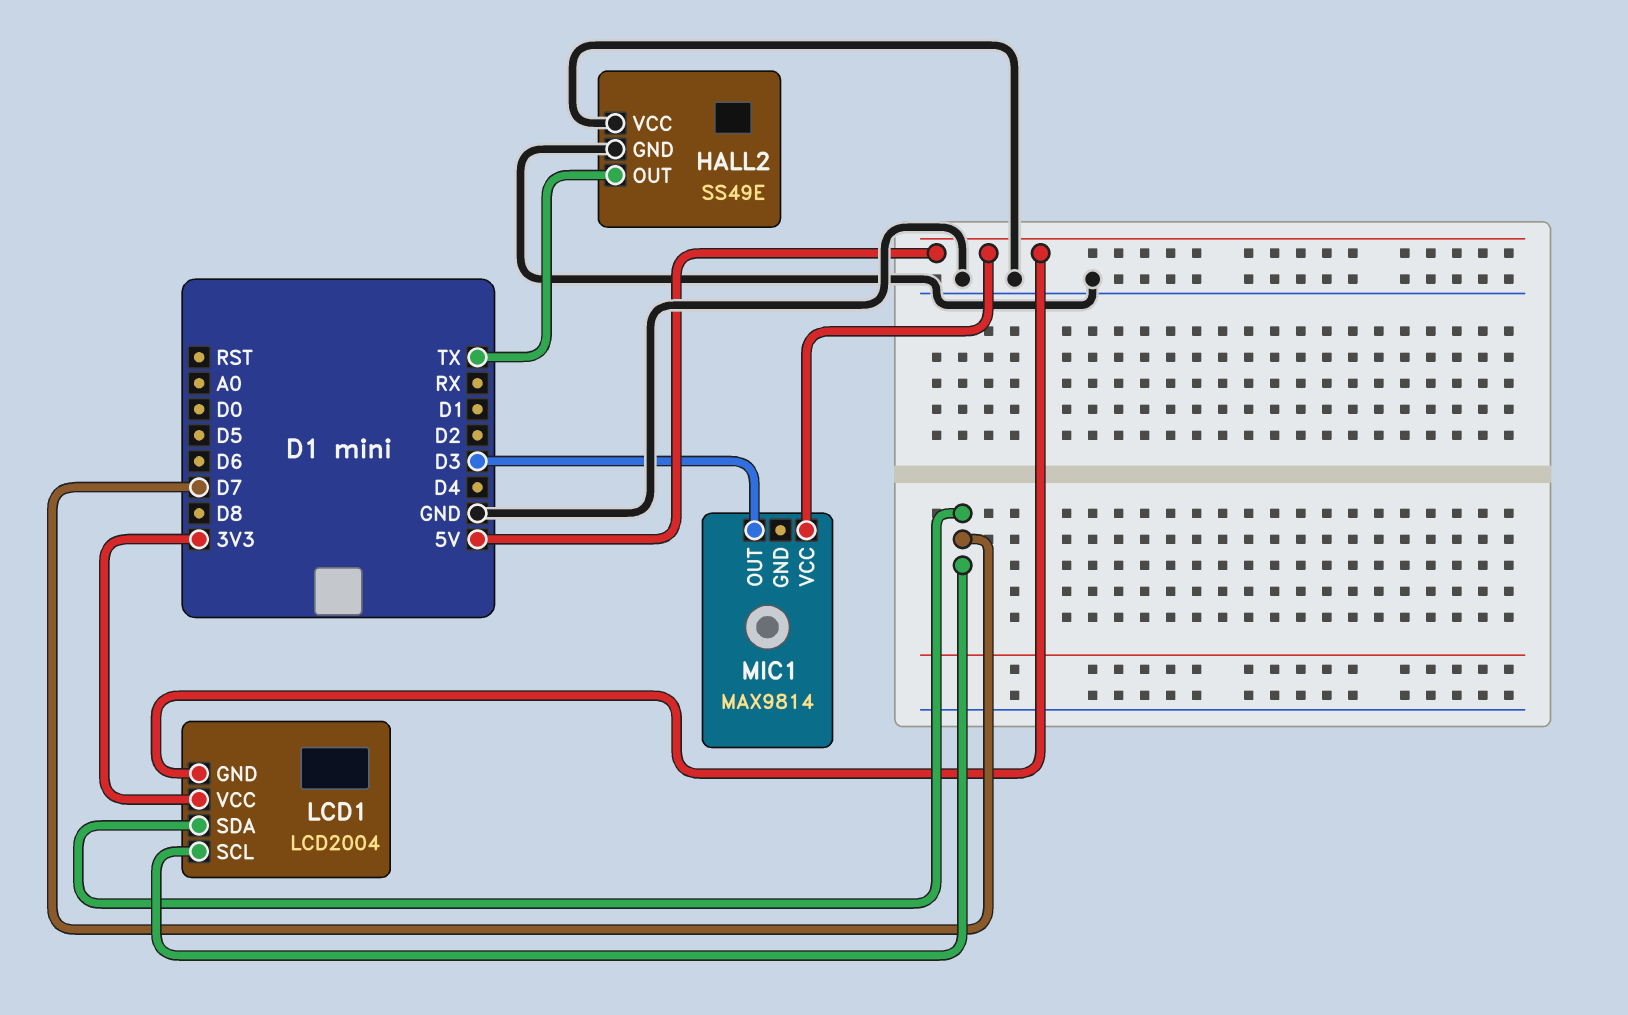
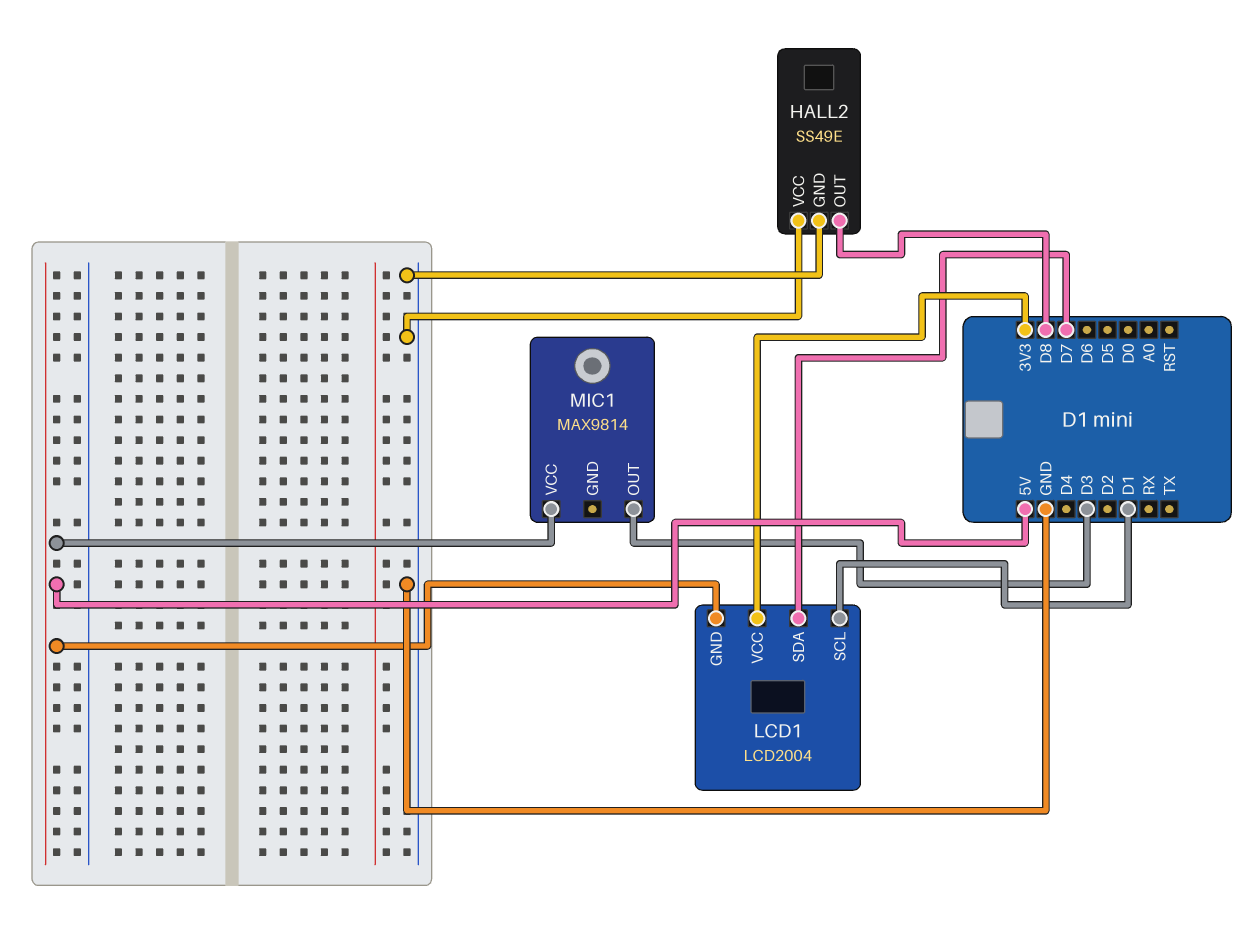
HALL2 pin OUT: TX -> D8
LCD1 pin SCL: D7 -> D1

